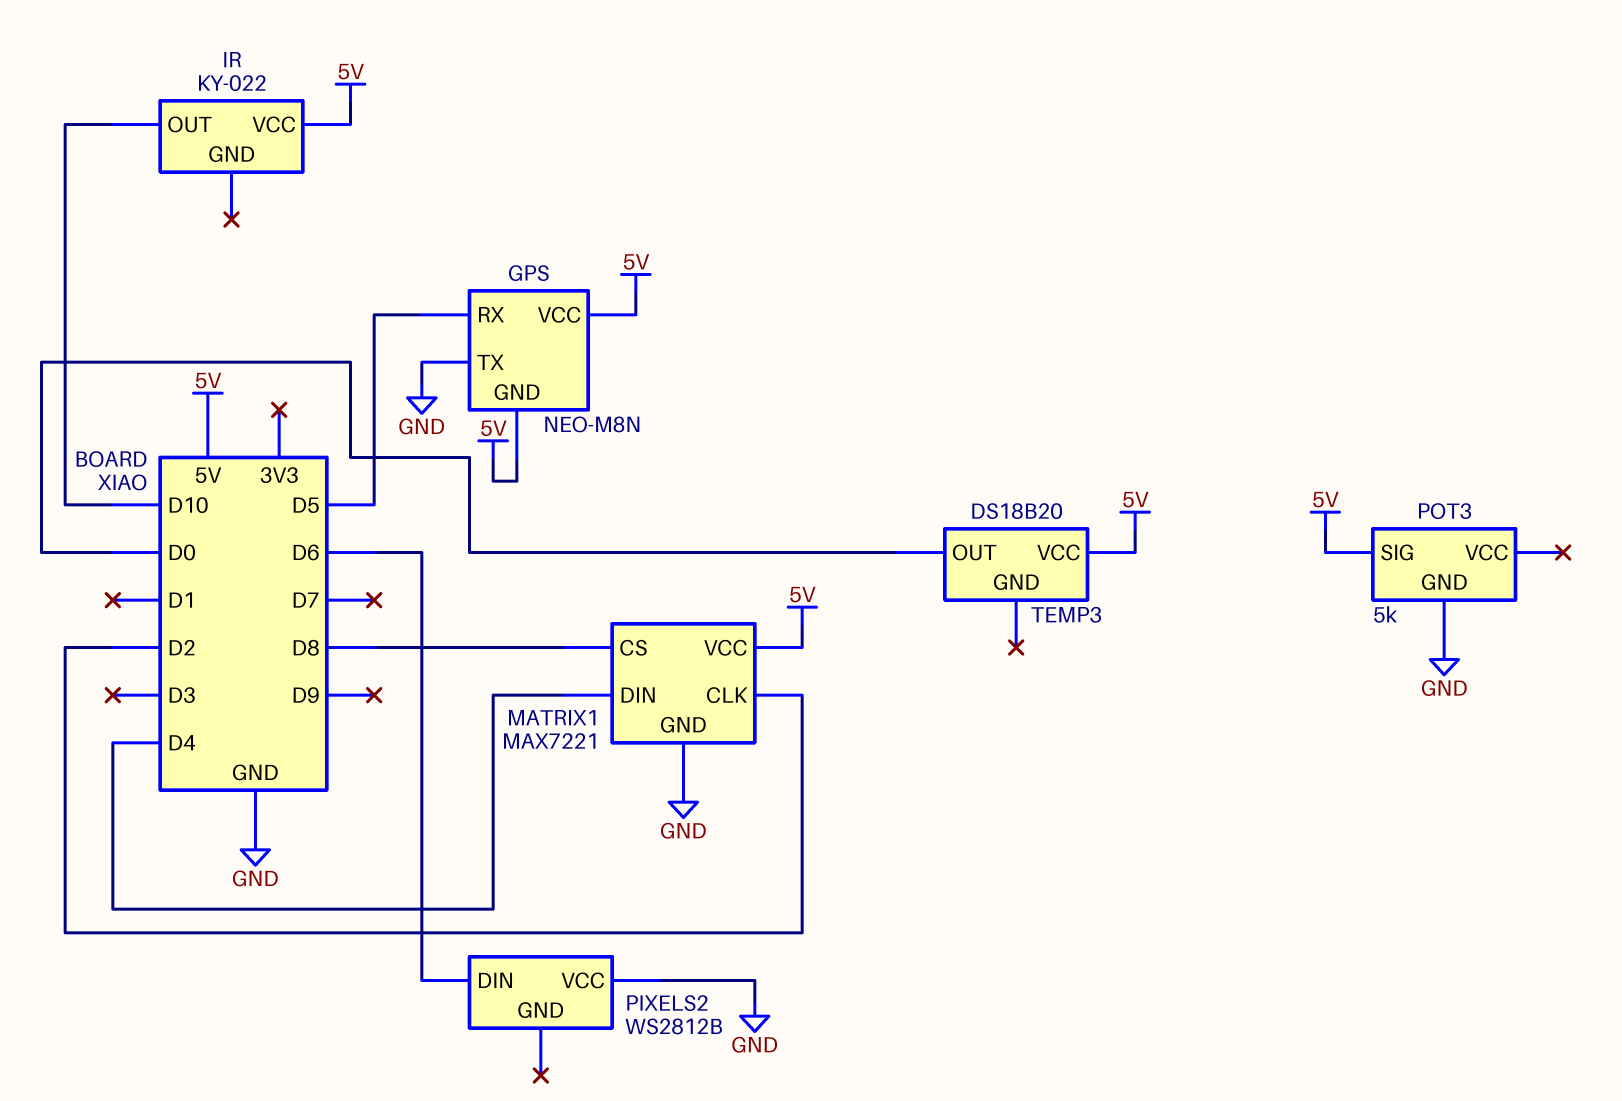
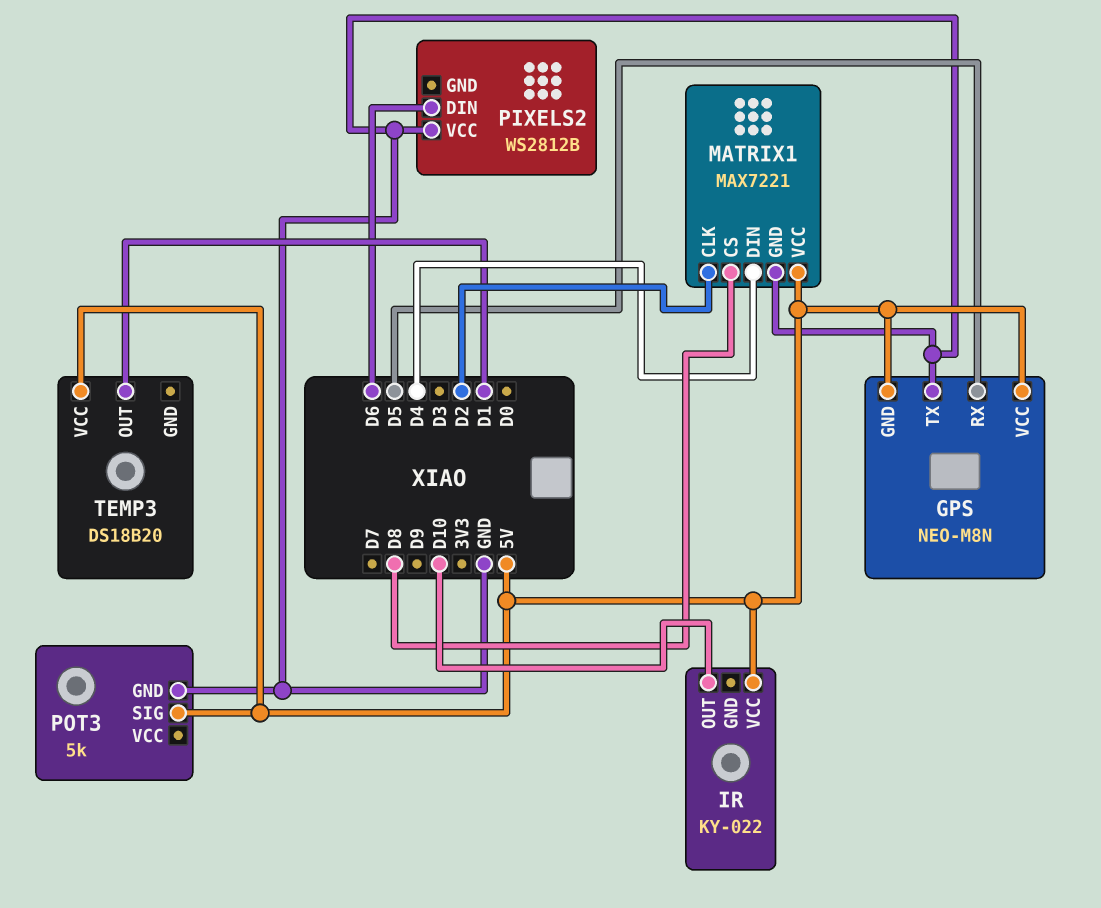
TEMP3 pin OUT: D0 -> D1

